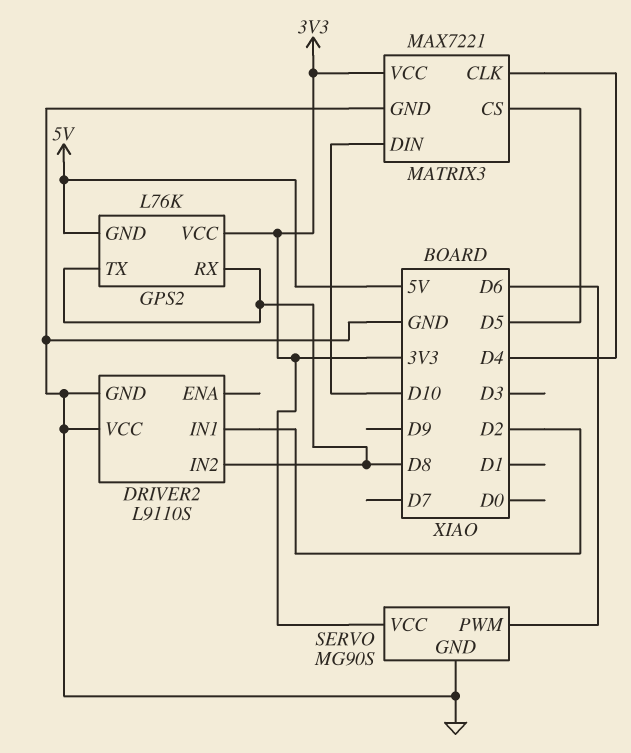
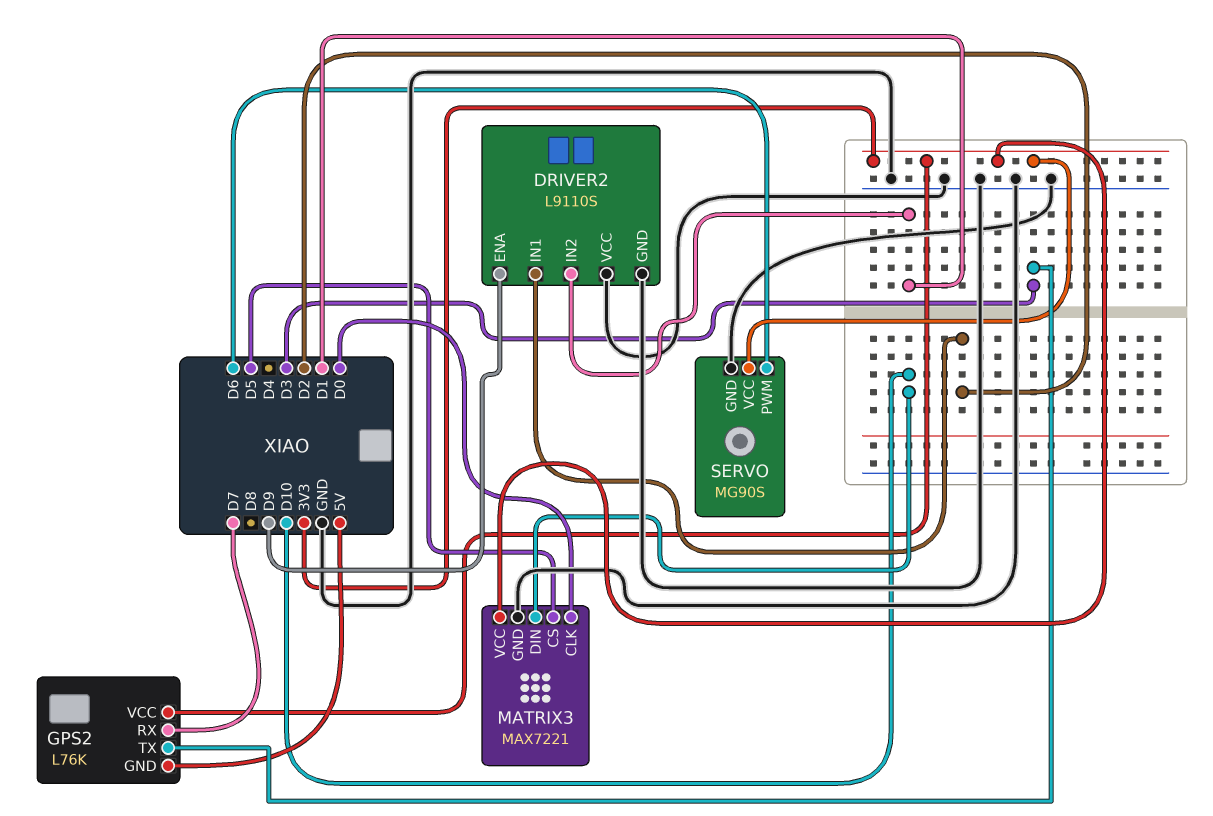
DRIVER2 pin ENA: none -> D9
DRIVER2 pin IN2: D8 -> D1
GPS2 pin RX: D8 -> D7
GPS2 pin TX: D8 -> D3
MATRIX3 pin CLK: D4 -> D0

